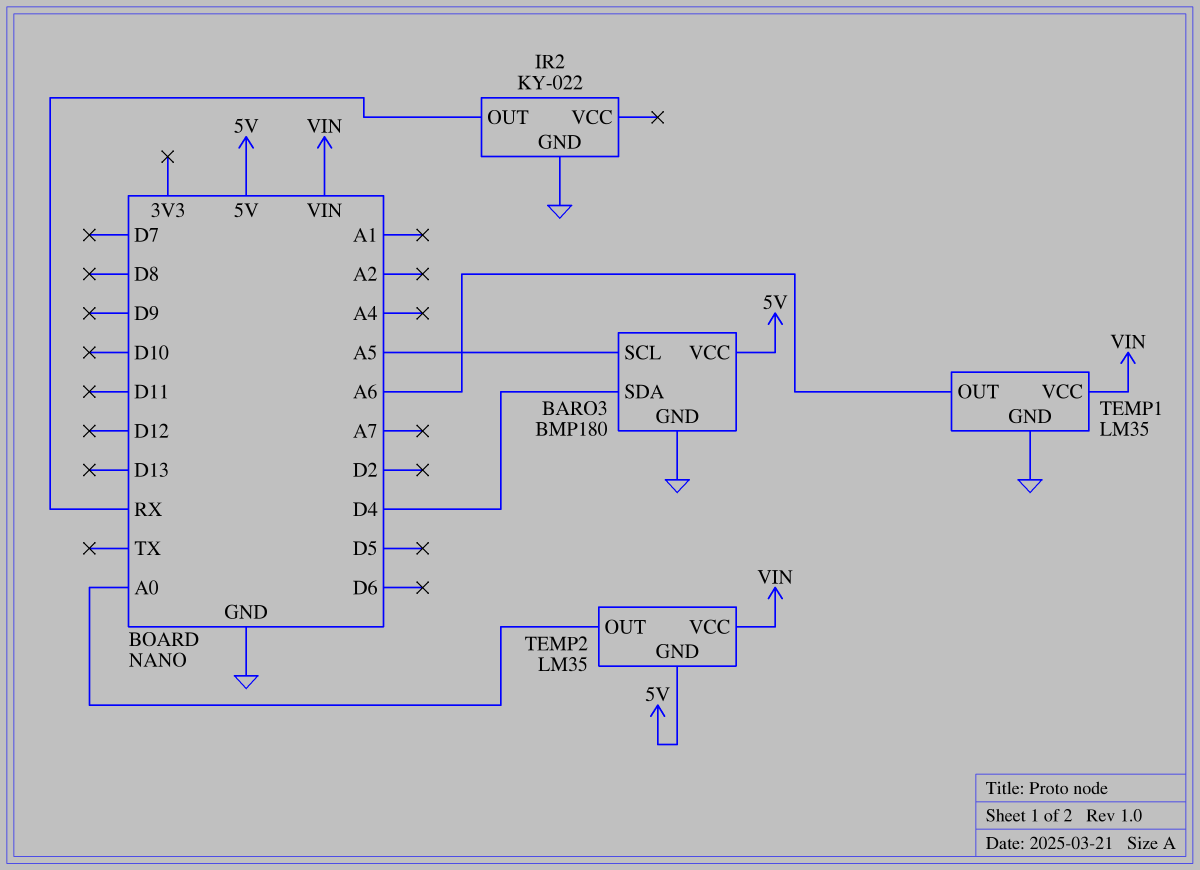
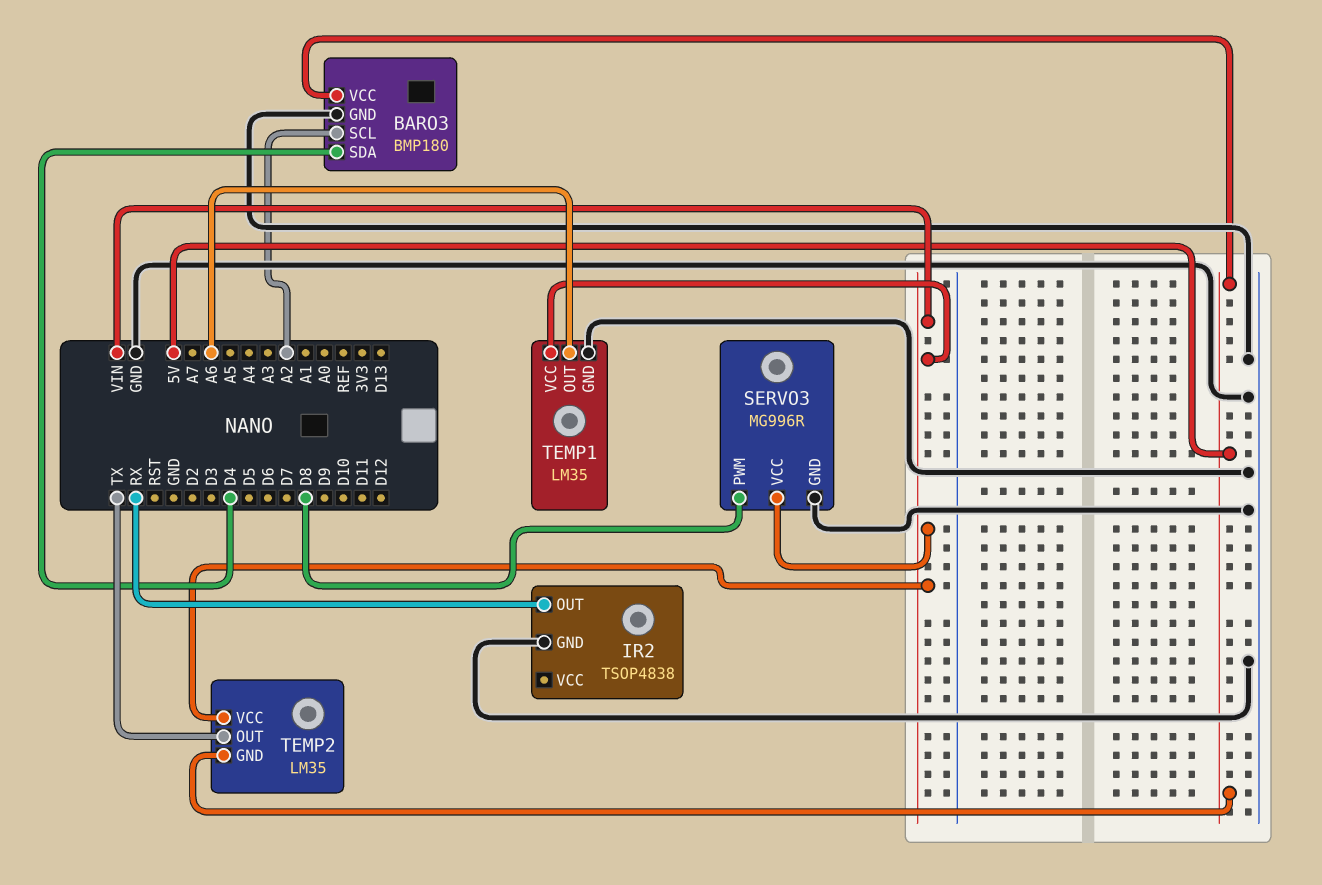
BARO3 pin SCL: A5 -> A2
IR2: KY-022 -> TSOP4838
SERVO3: none -> MG996R
SERVO3 pin GND: none -> GND
SERVO3 pin PWM: none -> D8
SERVO3 pin VCC: none -> VIN
TEMP2 pin OUT: A0 -> TX

